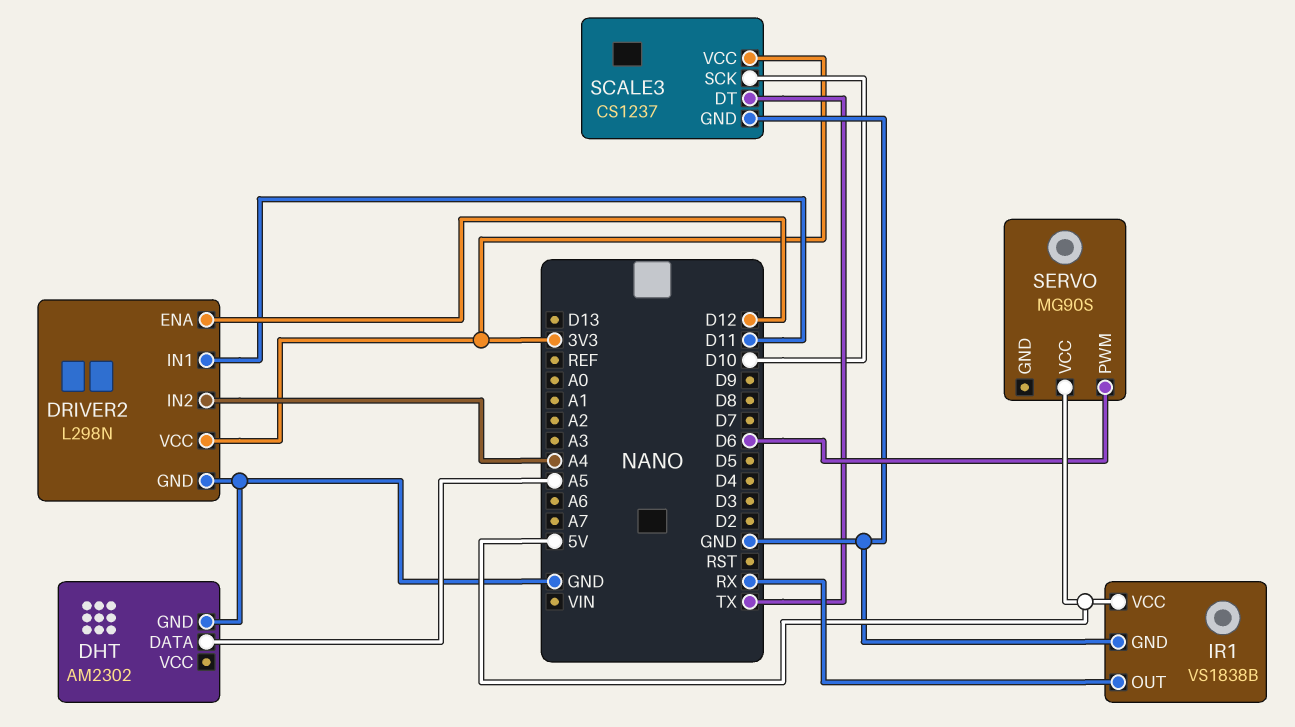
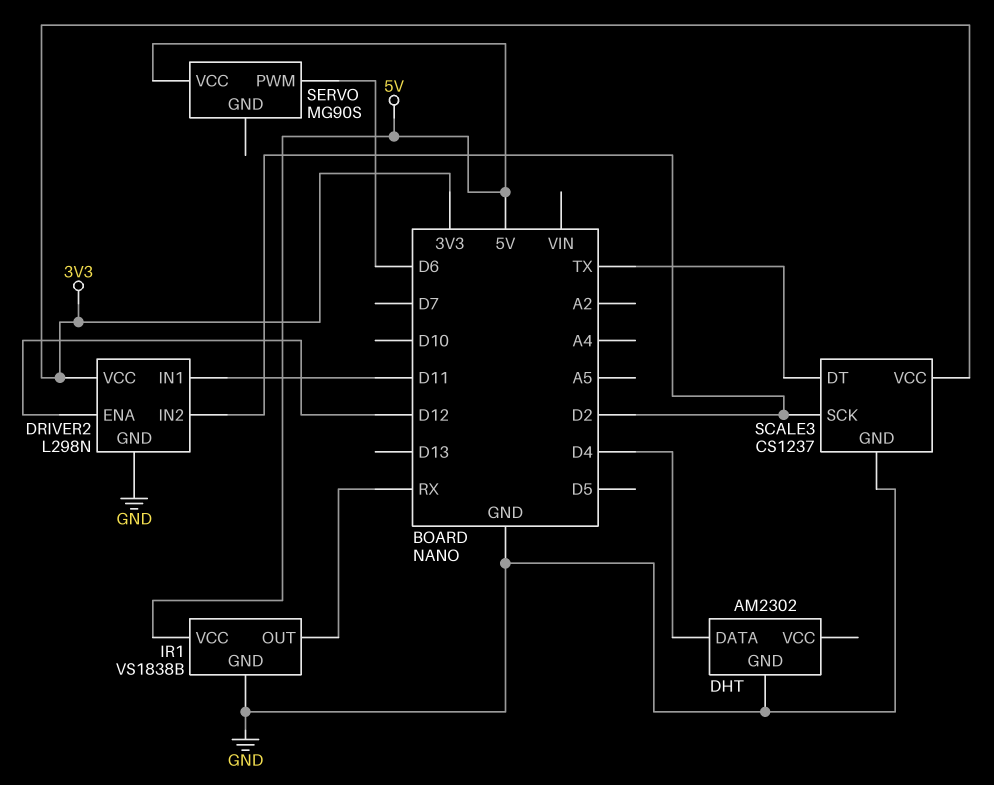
DHT pin DATA: A5 -> D4
DRIVER2 pin IN2: A4 -> D2
SCALE3 pin SCK: D10 -> D2

